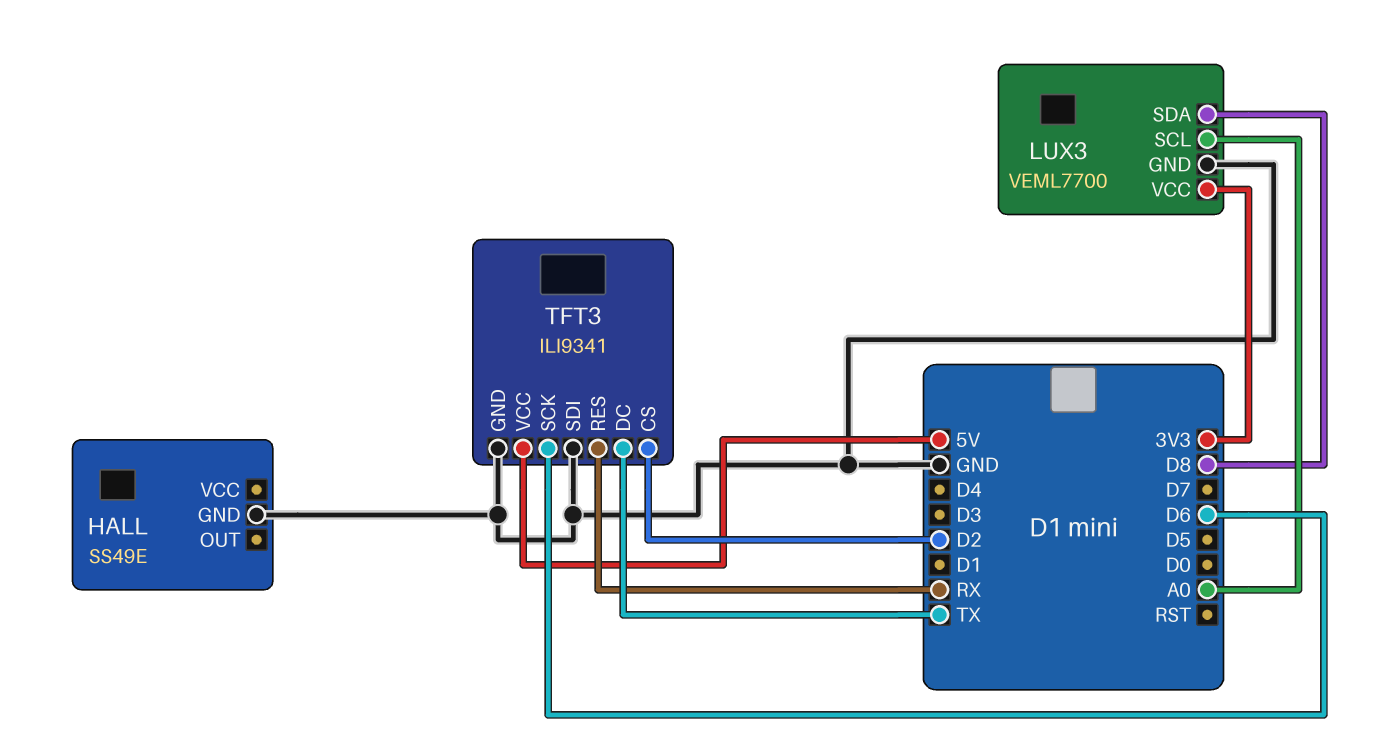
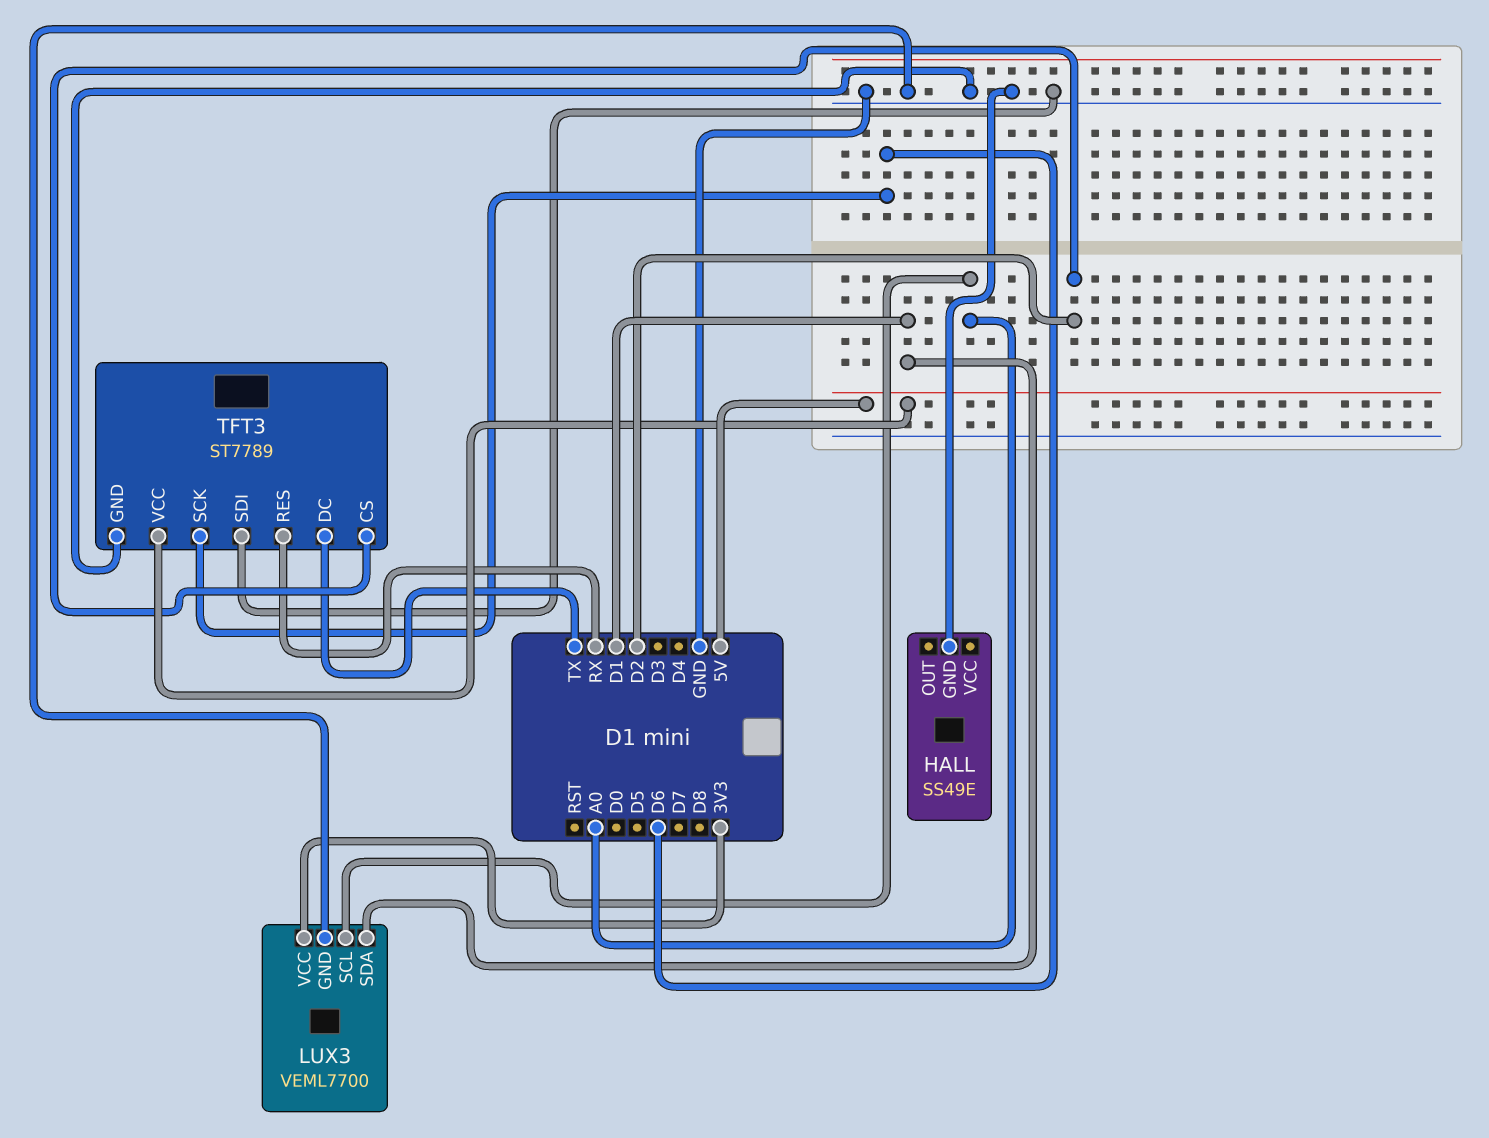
LUX3 pin SDA: D8 -> D1
TFT3: ILI9341 -> ST7789

